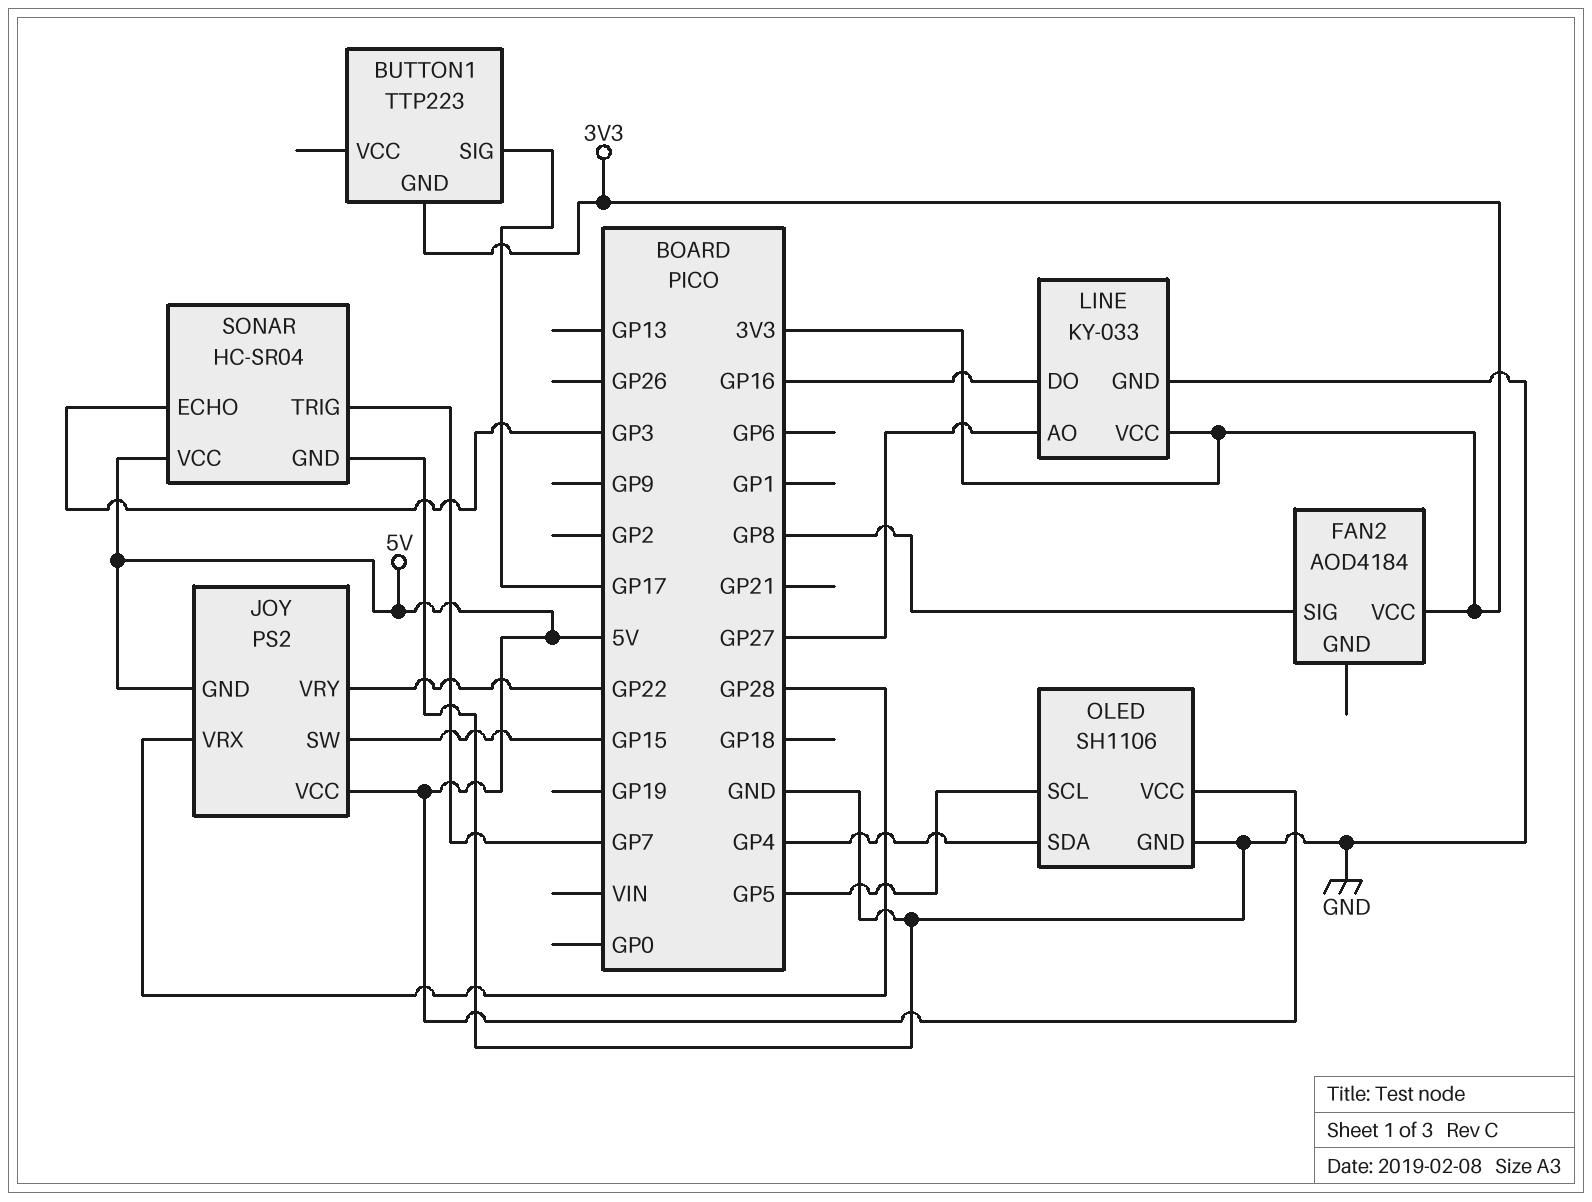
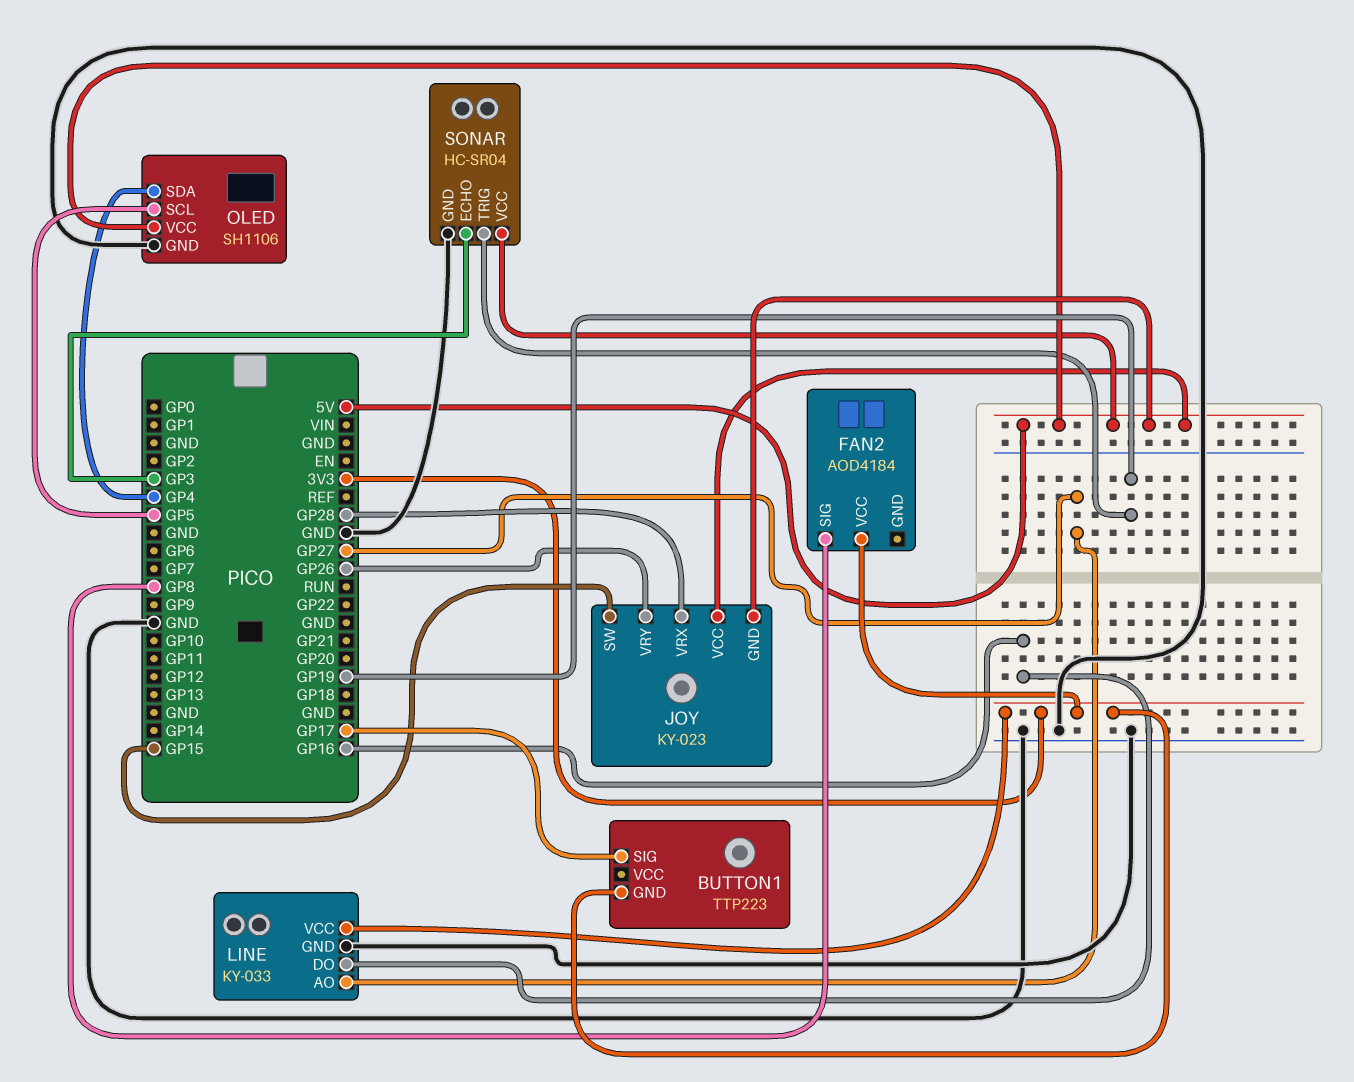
JOY: PS2 -> KY-023
JOY pin VRY: GP22 -> GP26
SONAR pin TRIG: GP7 -> GP19

